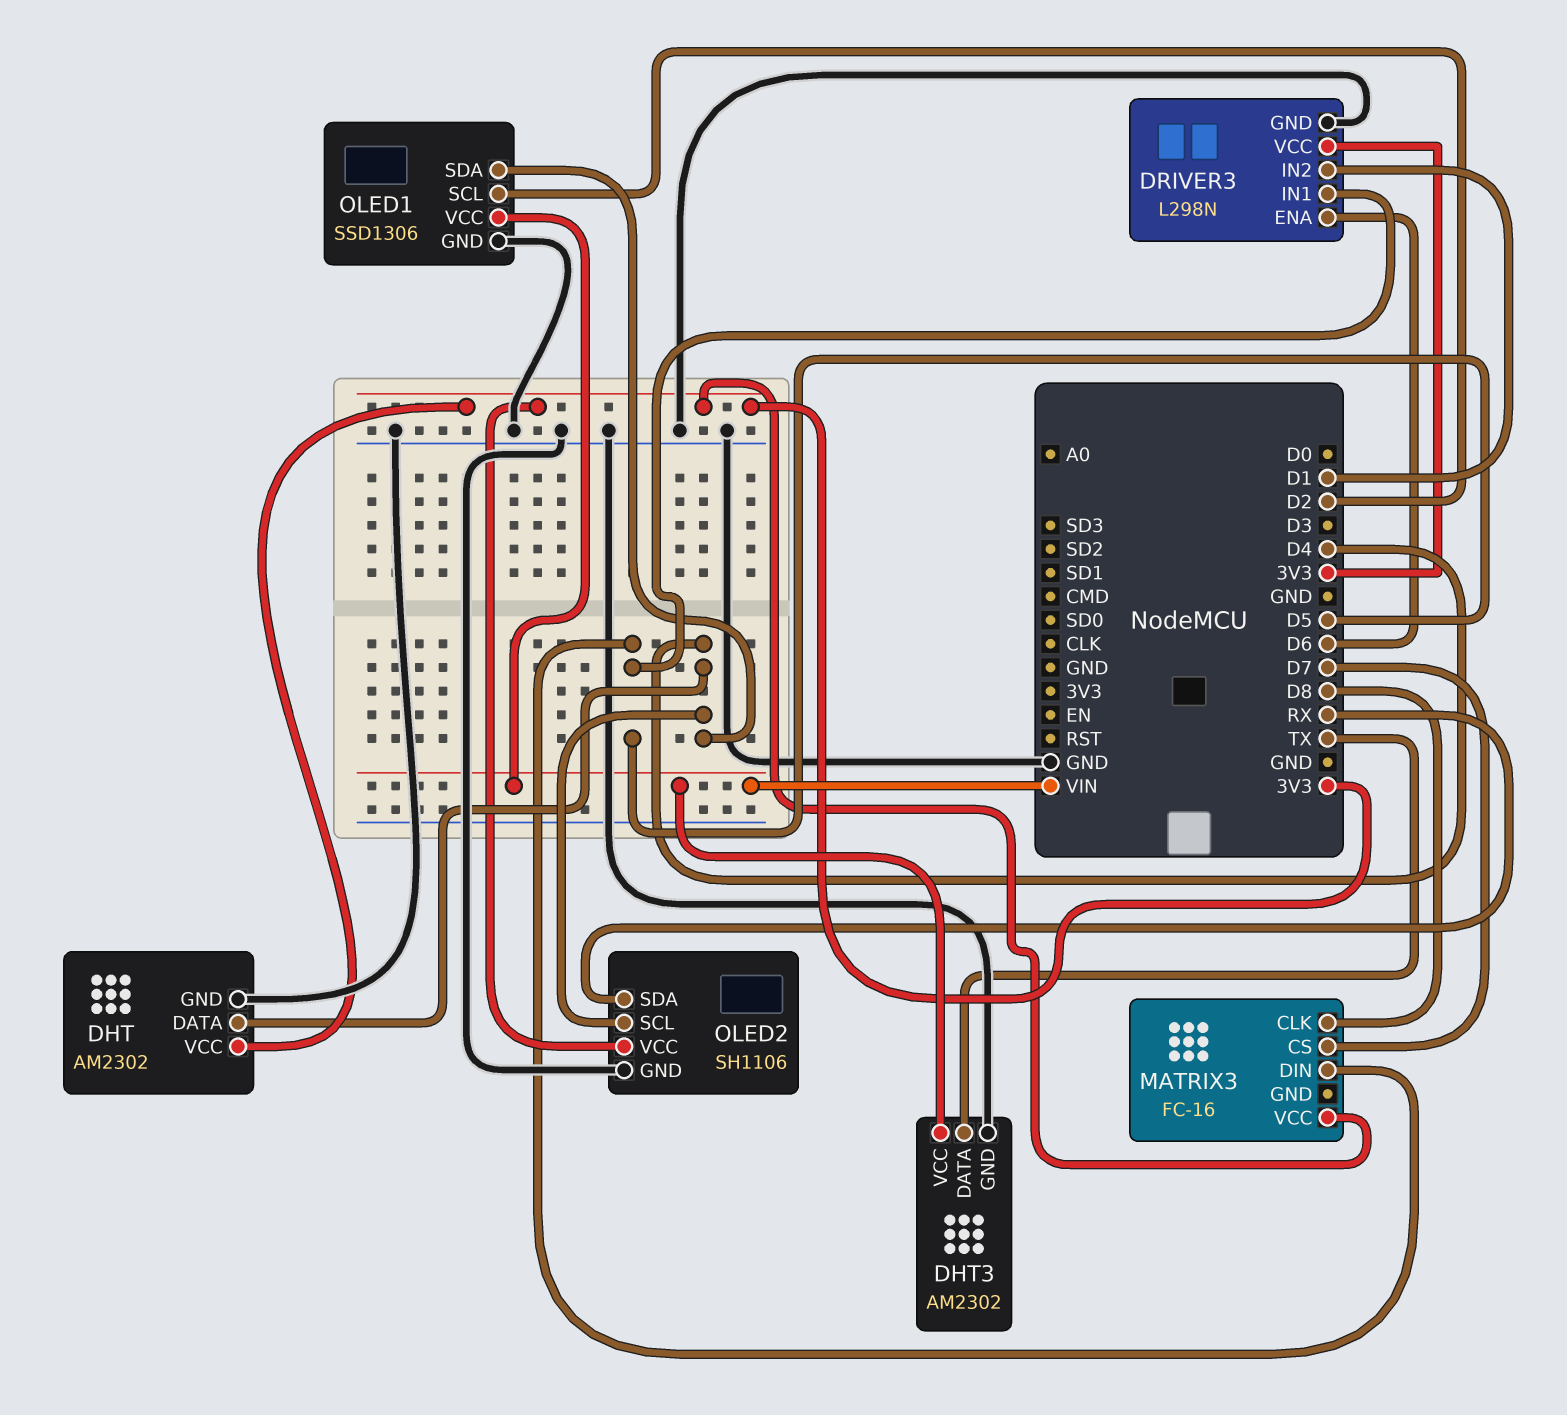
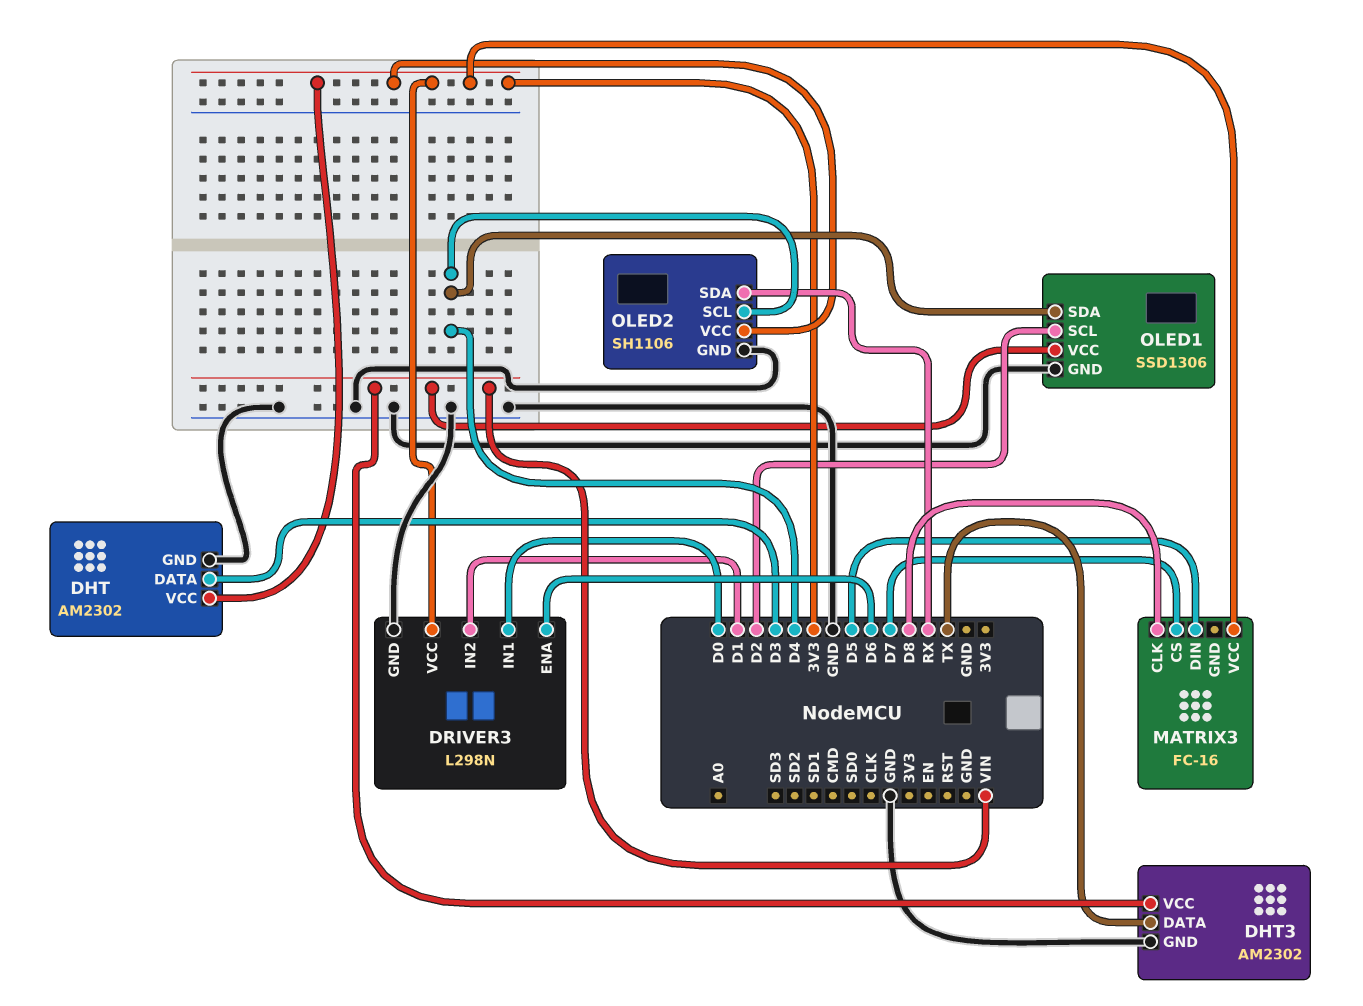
DHT pin DATA: D4 -> D3
DRIVER3 pin IN1: D5 -> D0

